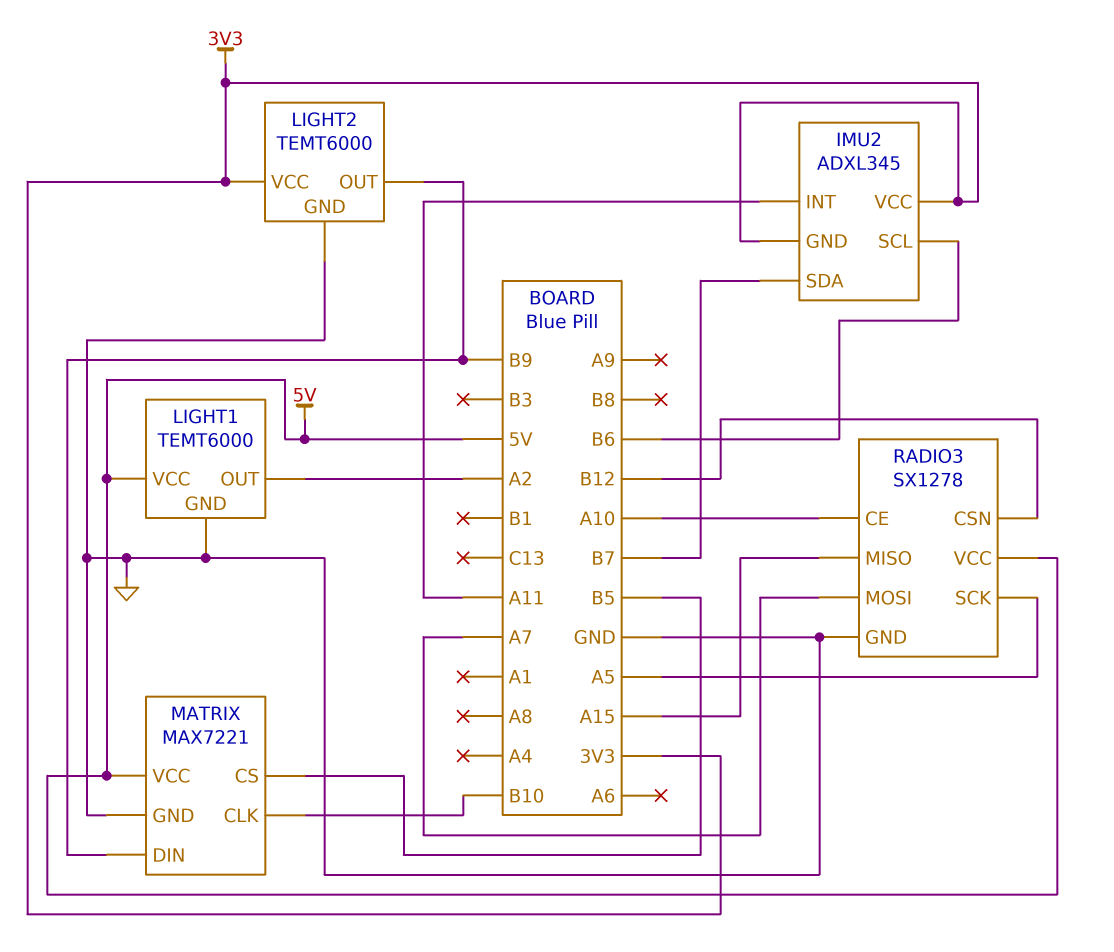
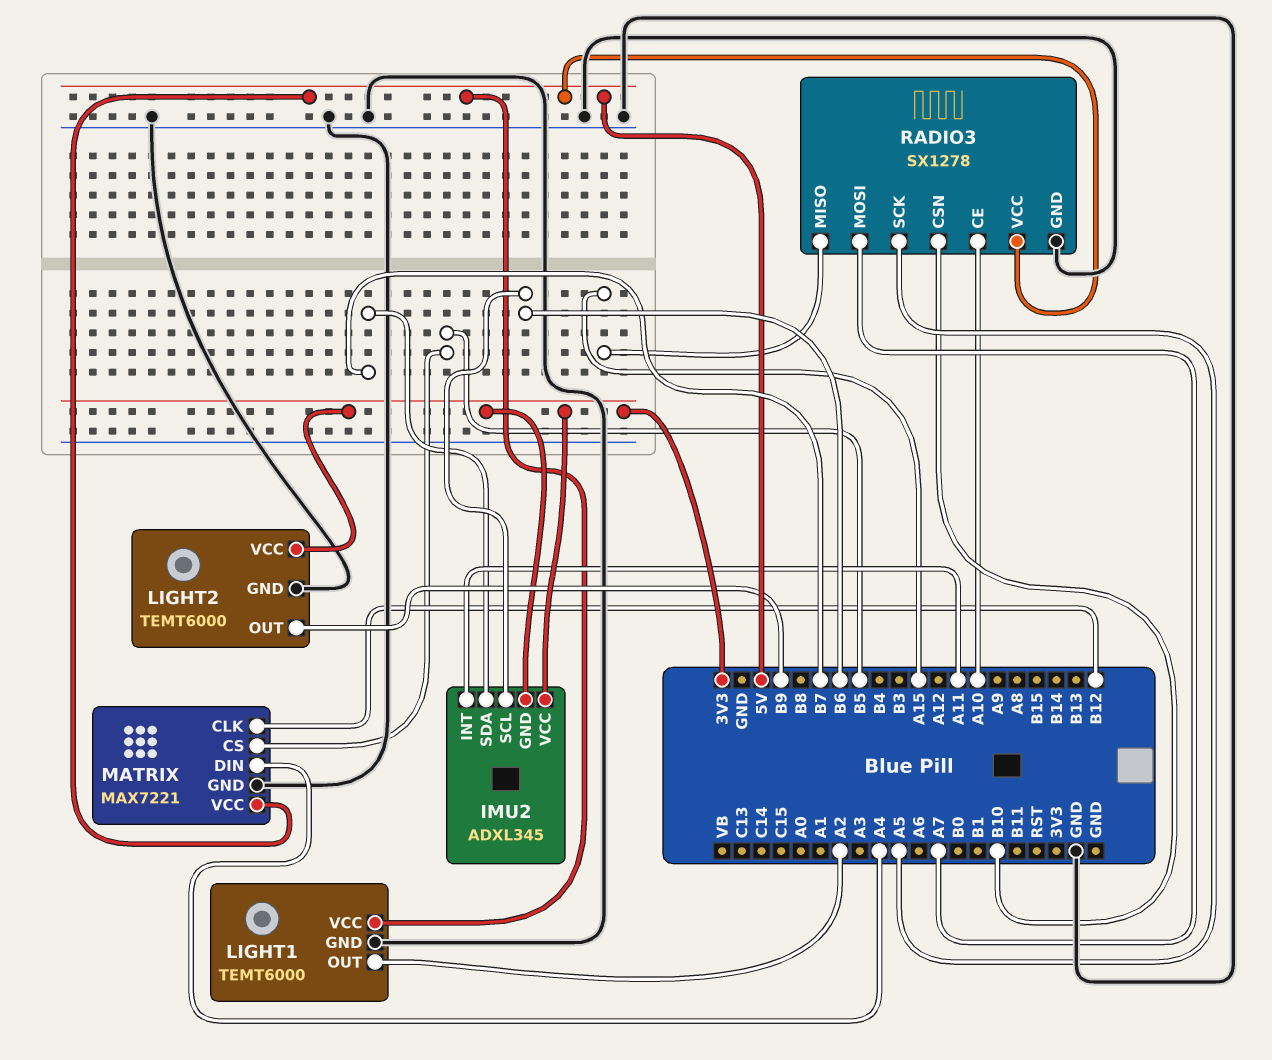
MATRIX pin CLK: B10 -> B12
MATRIX pin DIN: B9 -> A4
RADIO3 pin CSN: B12 -> B10

